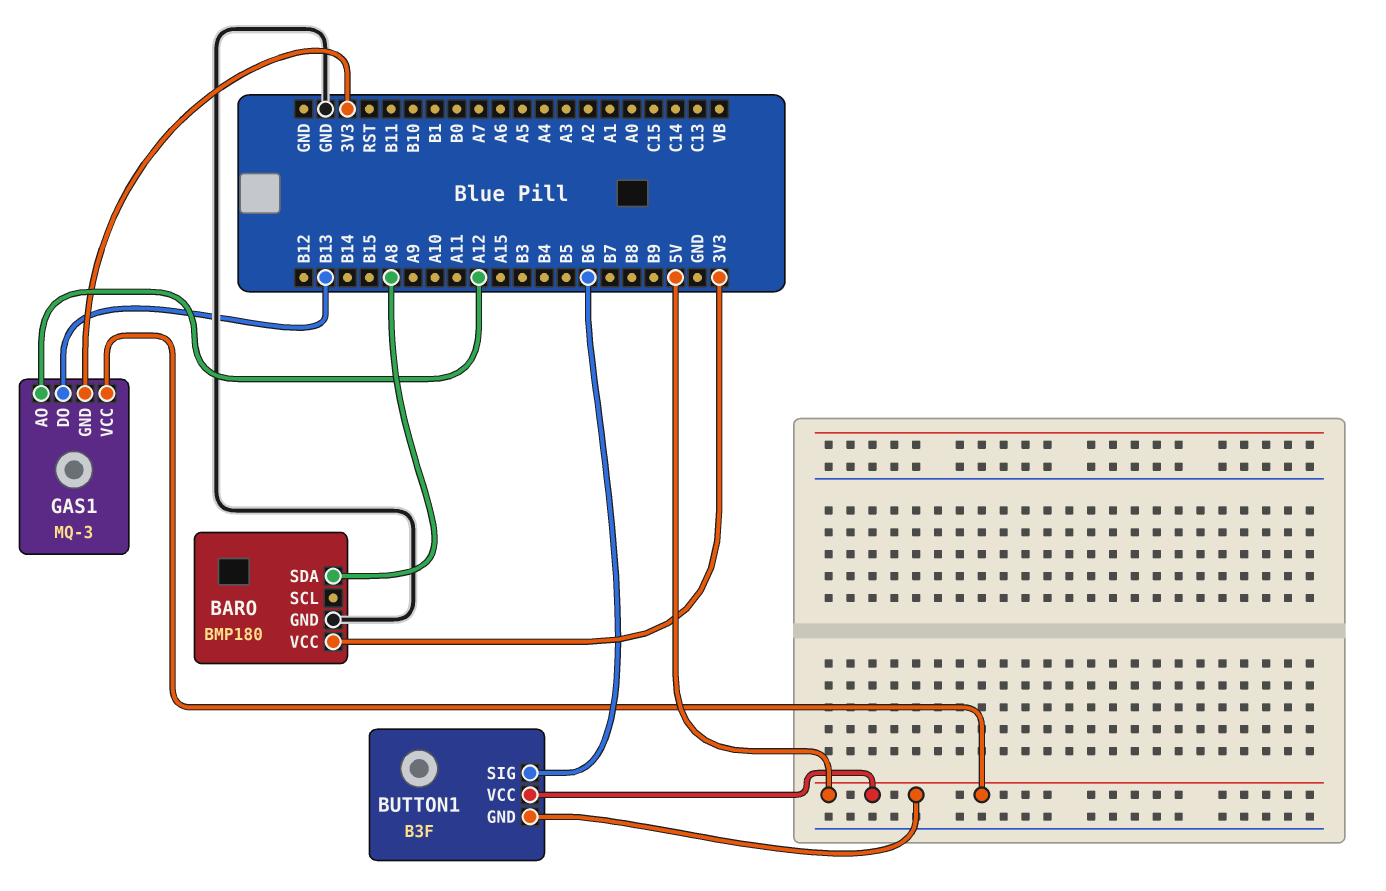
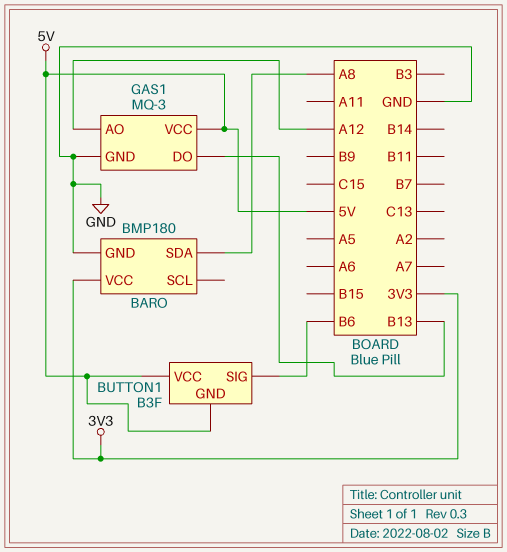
GAS1 pin GND: 3V3 -> GND

